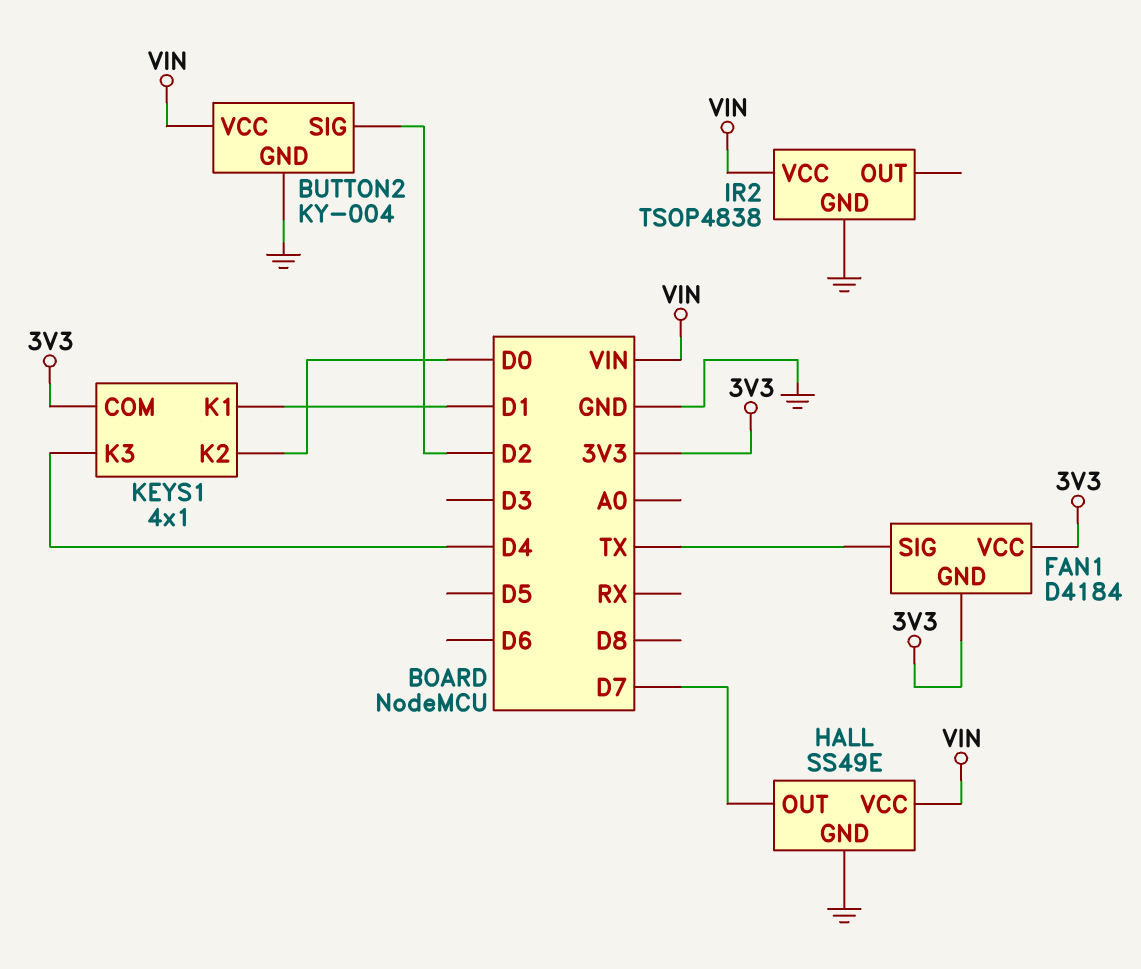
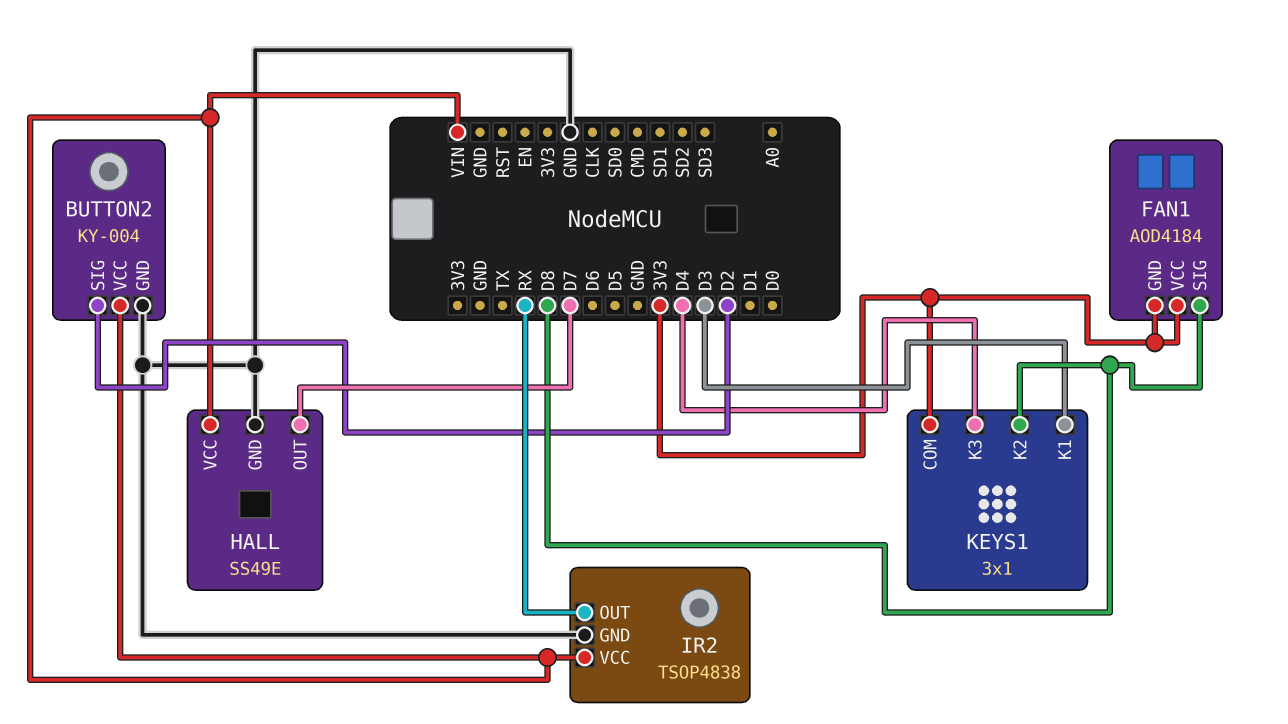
FAN1: D4184 -> AOD4184
FAN1 pin SIG: TX -> D8
IR2 pin OUT: none -> RX
KEYS1: 4x1 -> 3x1
KEYS1 pin K1: D1 -> D3
KEYS1 pin K2: D0 -> D8

